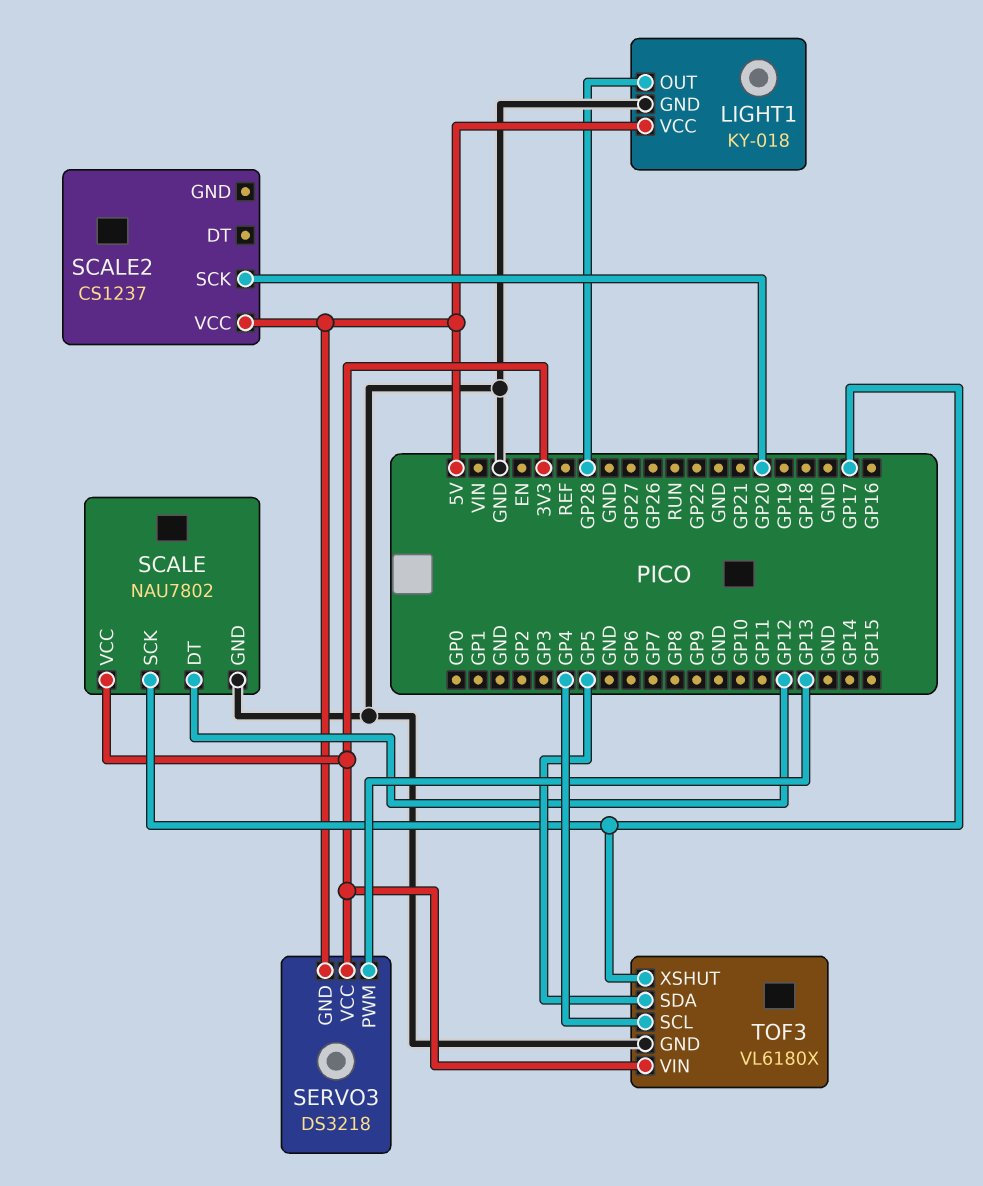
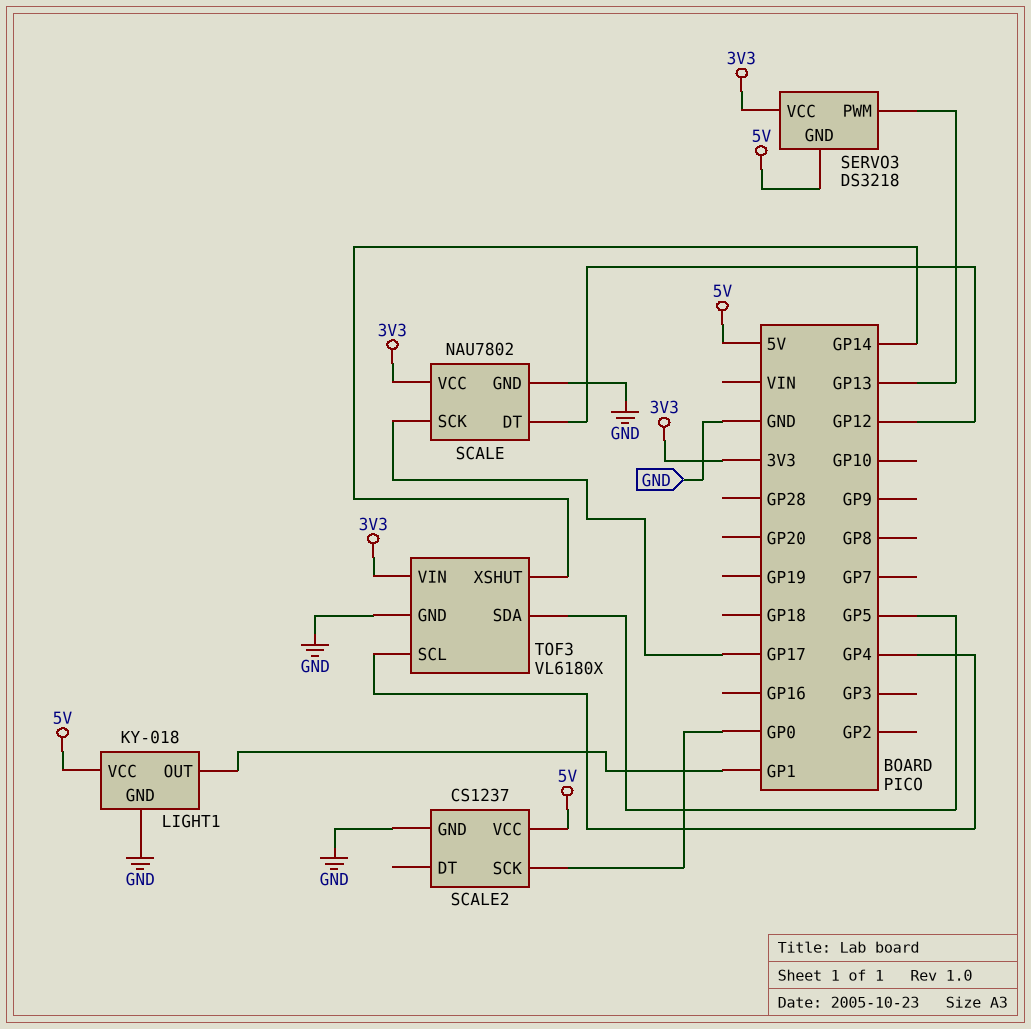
LIGHT1 pin OUT: GP28 -> GP1
SCALE2 pin GND: none -> GND
SCALE2 pin SCK: GP20 -> GP0
TOF3 pin XSHUT: GP17 -> GP14

